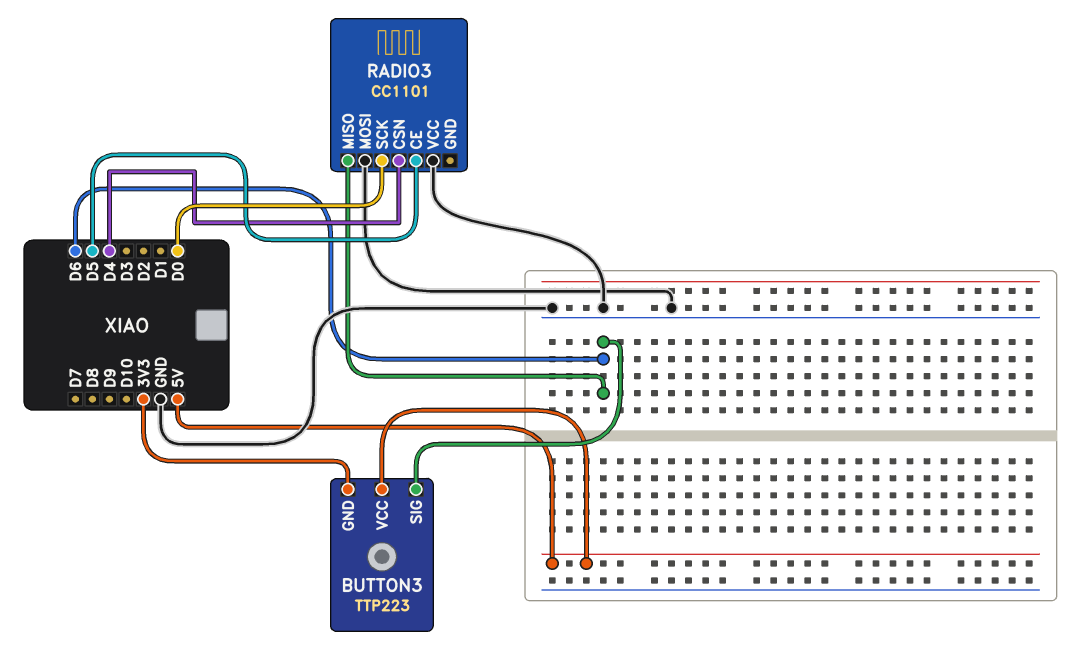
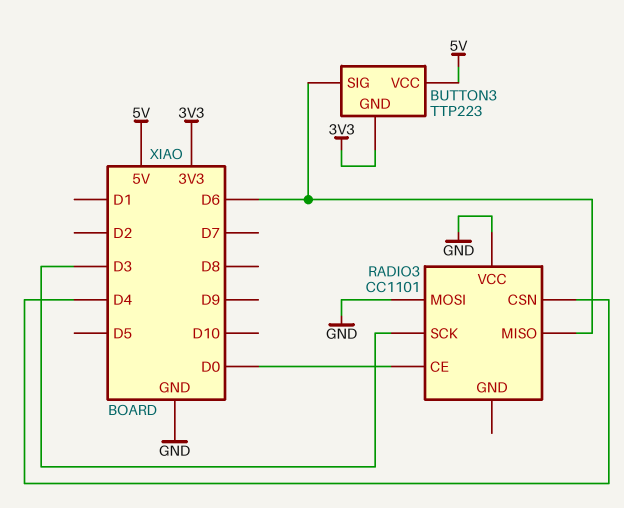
RADIO3 pin CE: D5 -> D0
RADIO3 pin SCK: D0 -> D3

